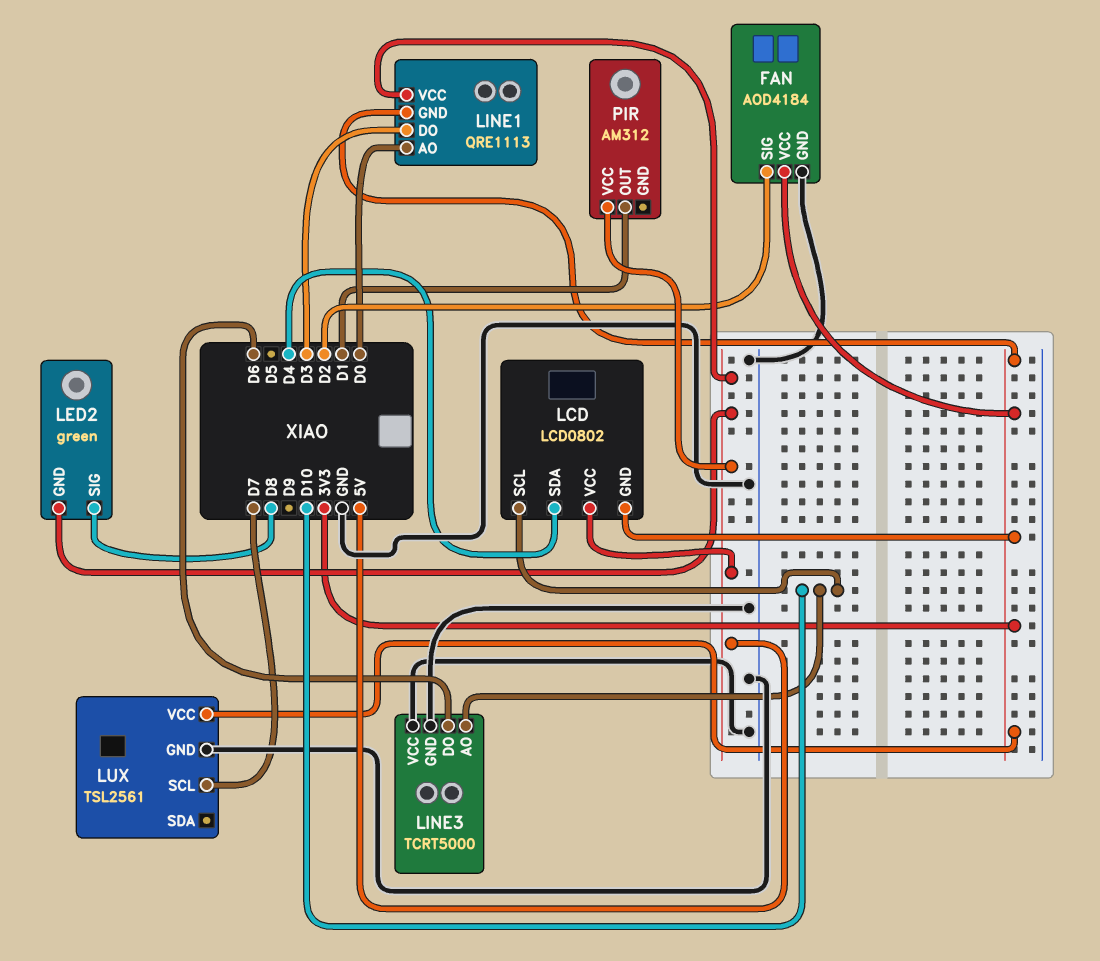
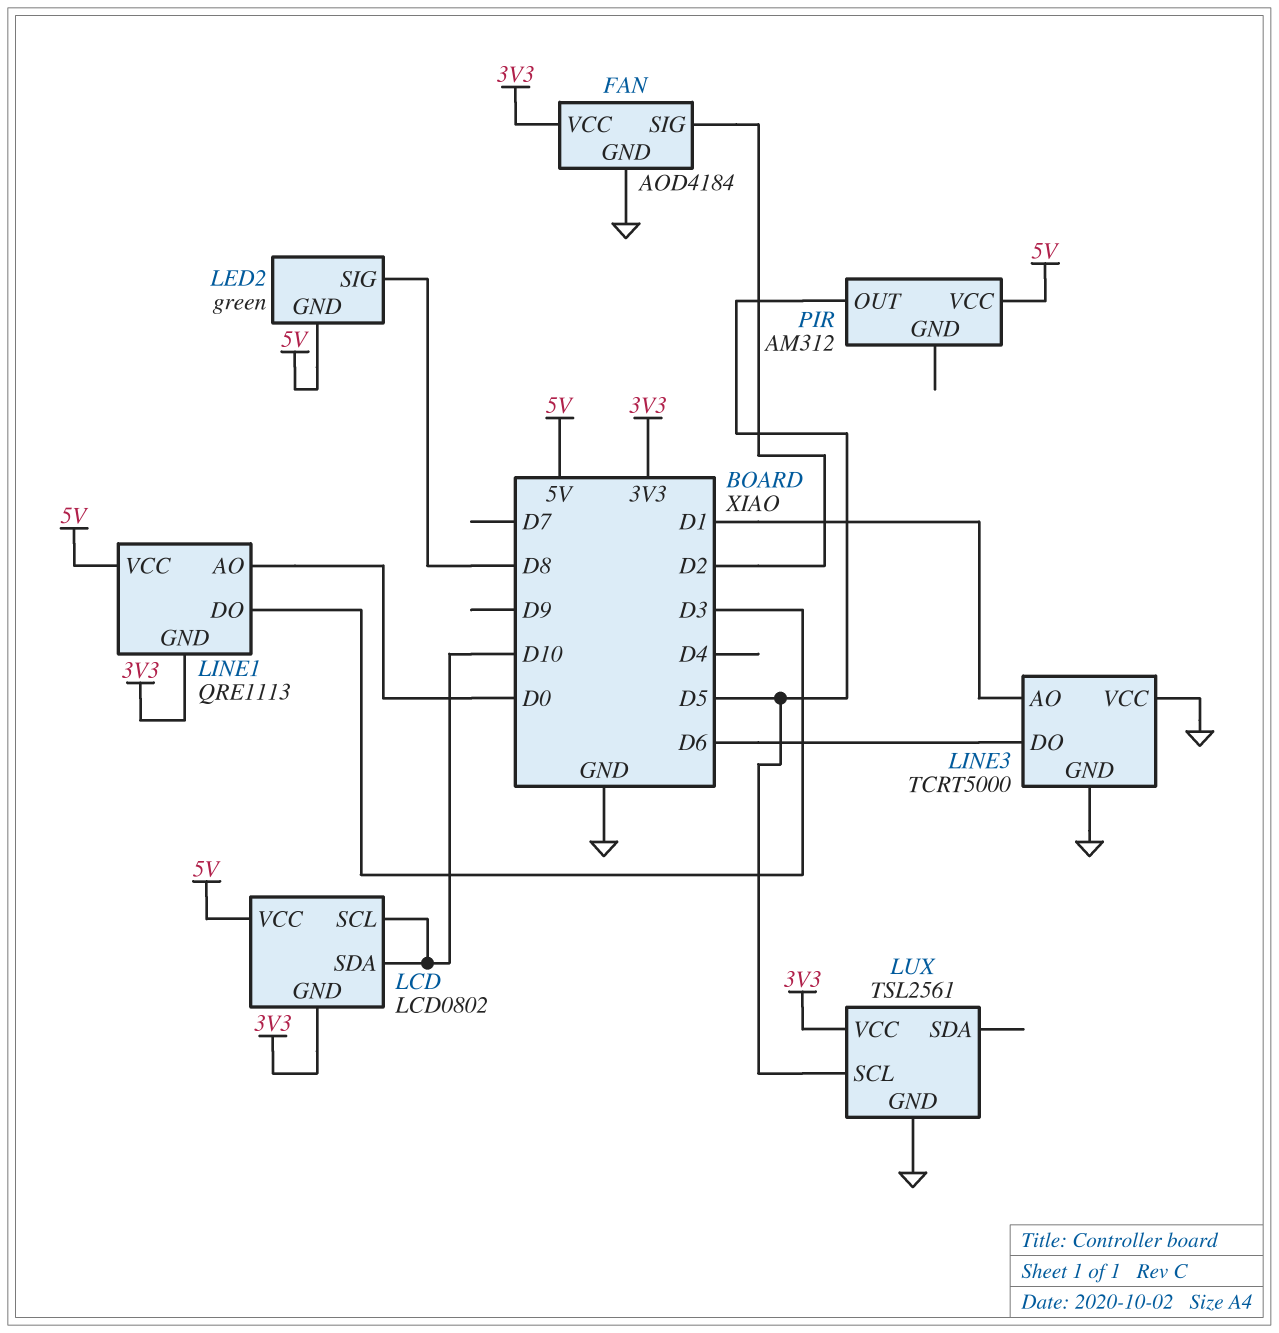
LCD pin SDA: D4 -> D10
LINE3 pin AO: D10 -> D1
LUX pin SCL: D7 -> D5
PIR pin OUT: D1 -> D5

